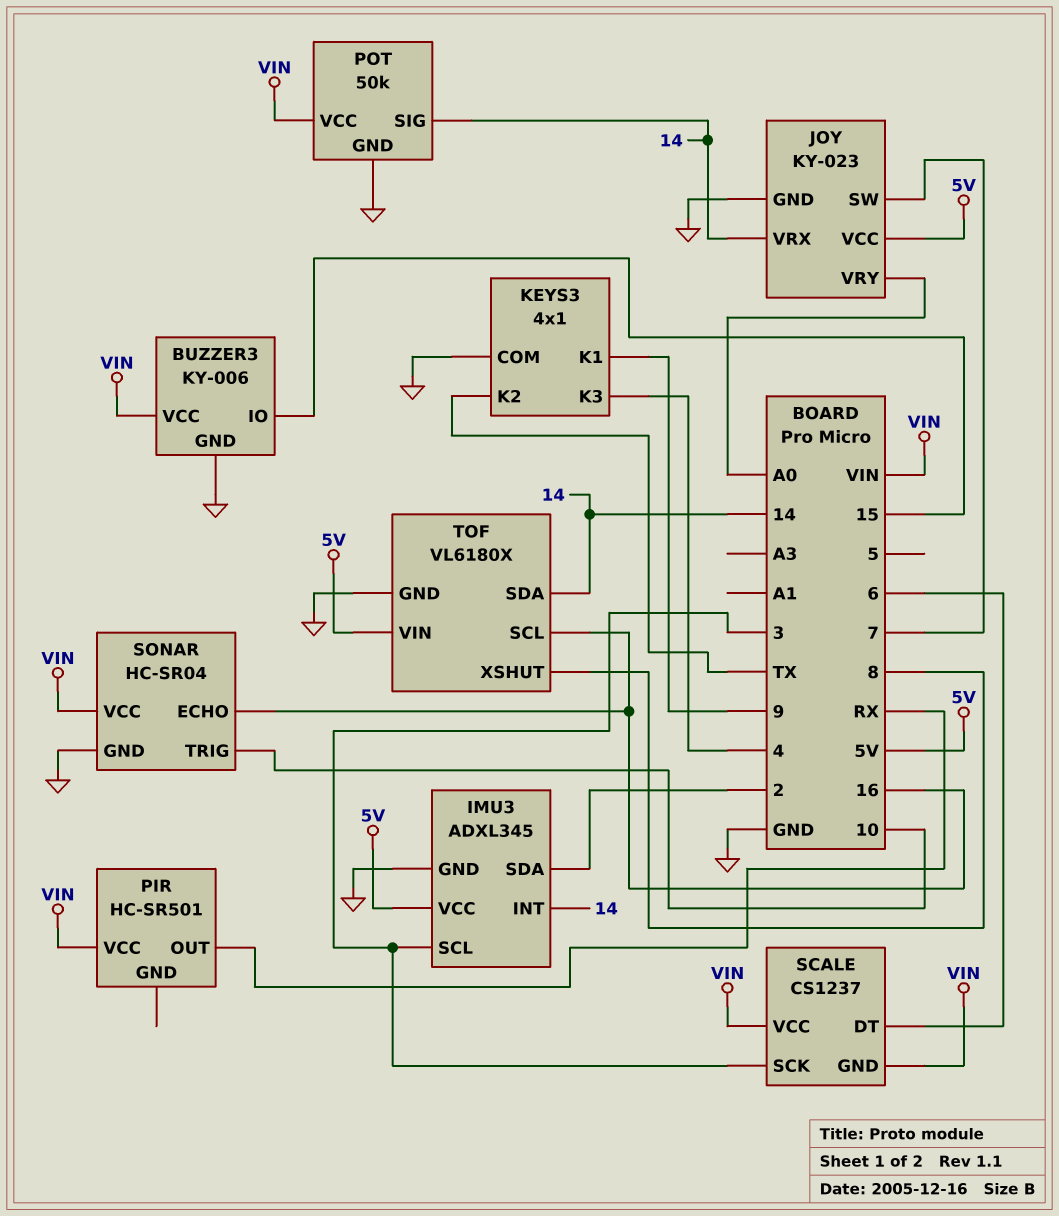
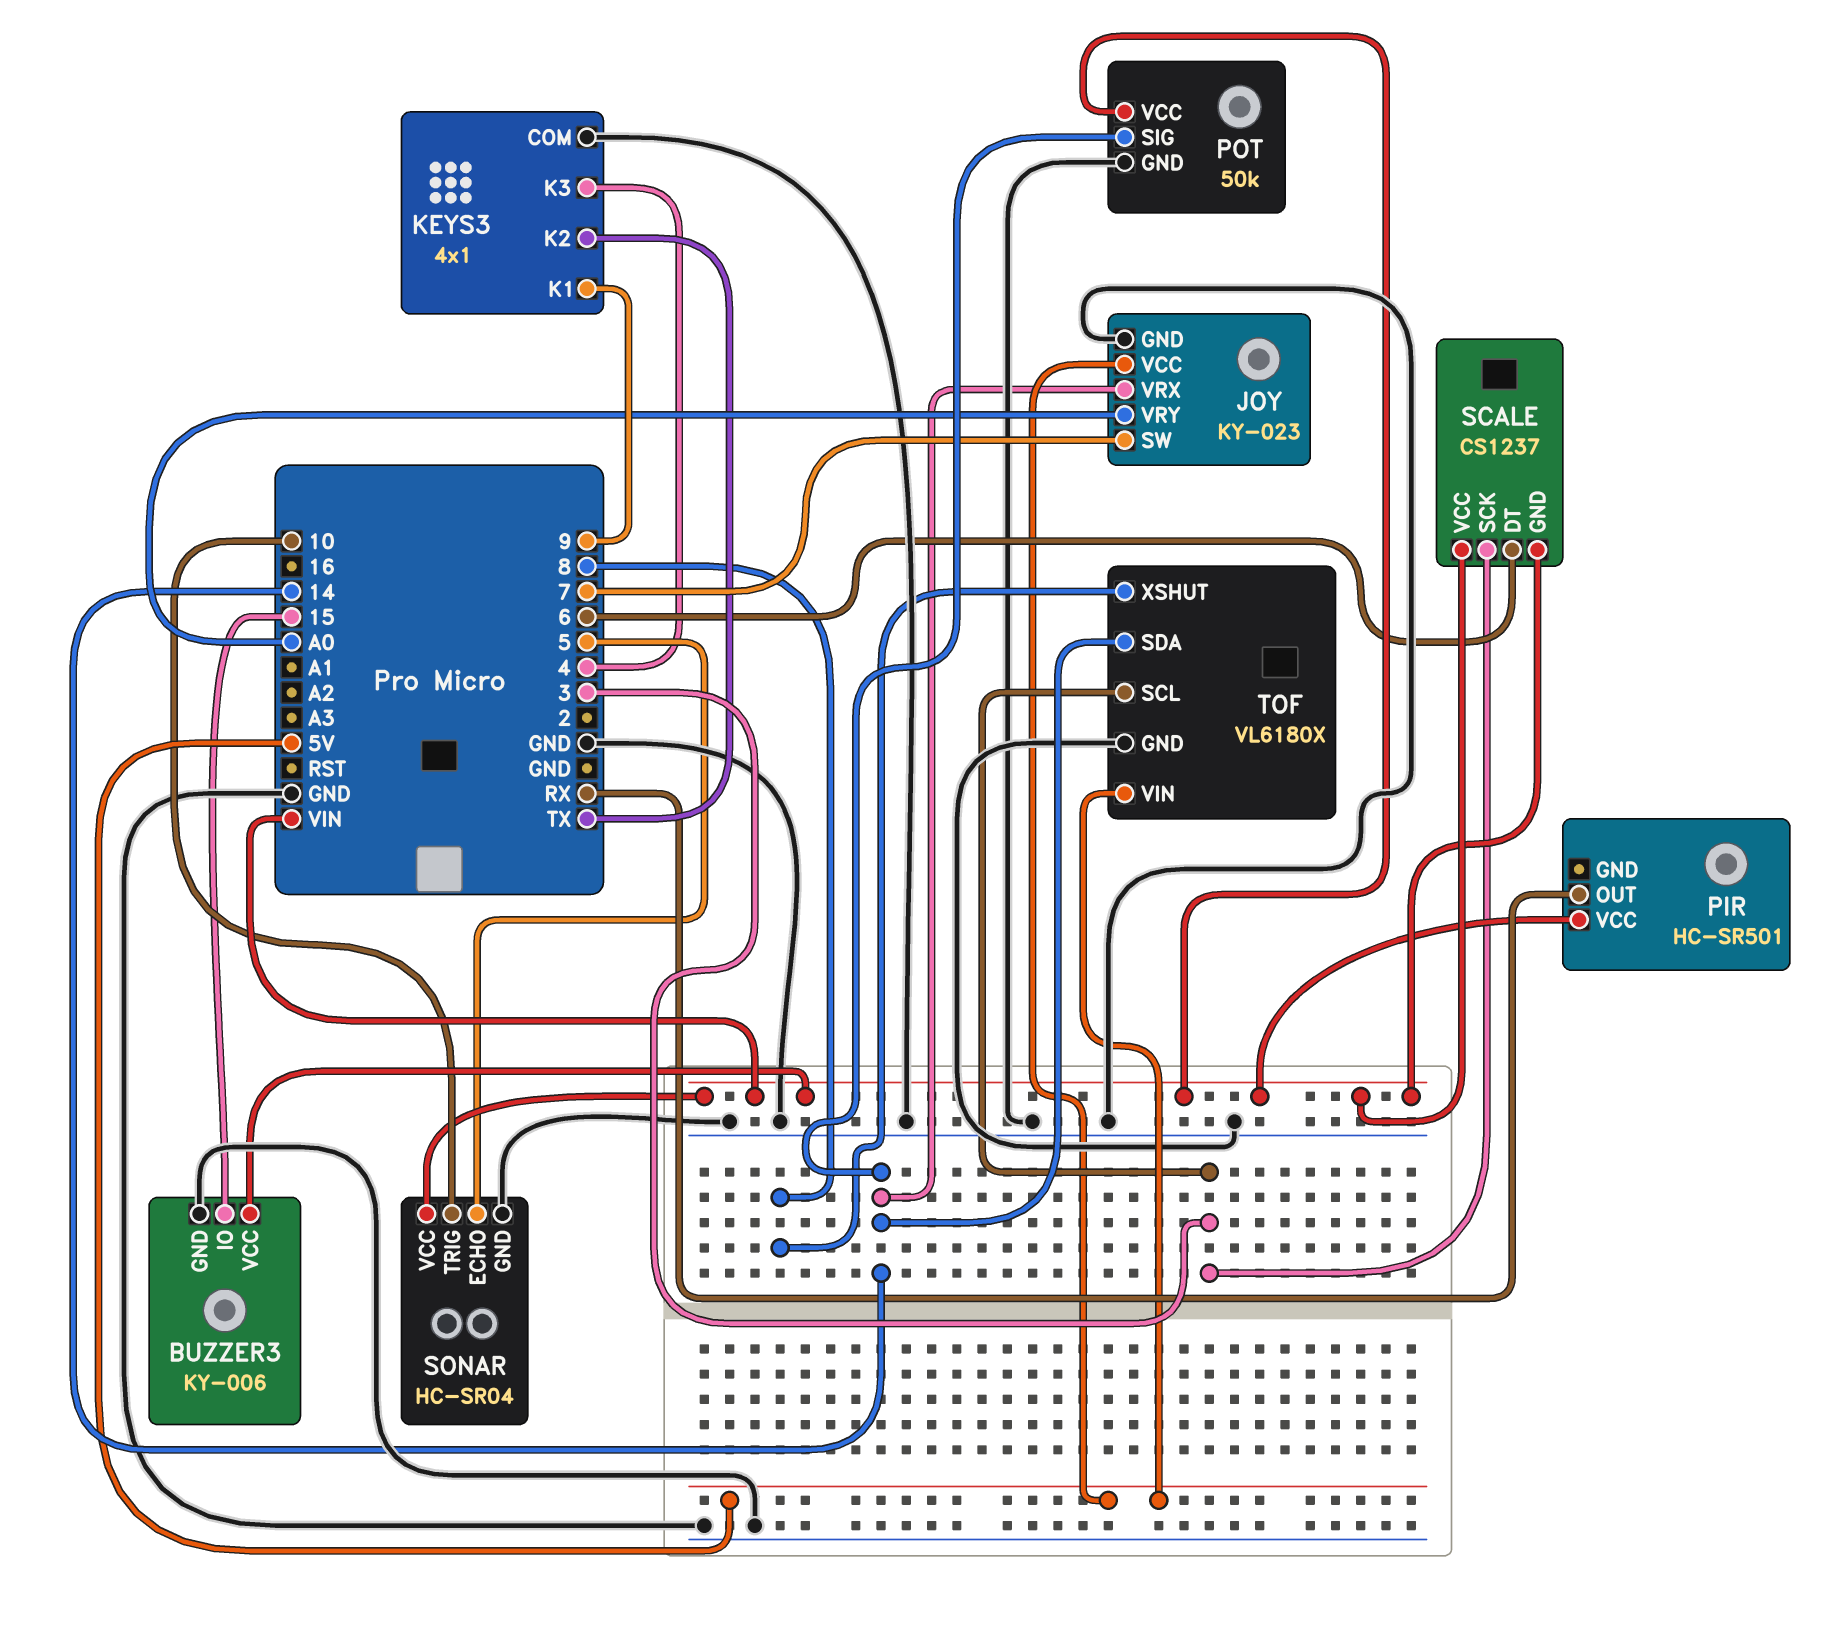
IMU3: ADXL345 -> none
IMU3 pin GND: GND -> none
IMU3 pin INT: 14 -> none
IMU3 pin SCL: 3 -> none
IMU3 pin SDA: 2 -> none
IMU3 pin VCC: 5V -> none
SONAR pin ECHO: 16 -> 5
TOF pin SCL: 16 -> 3

